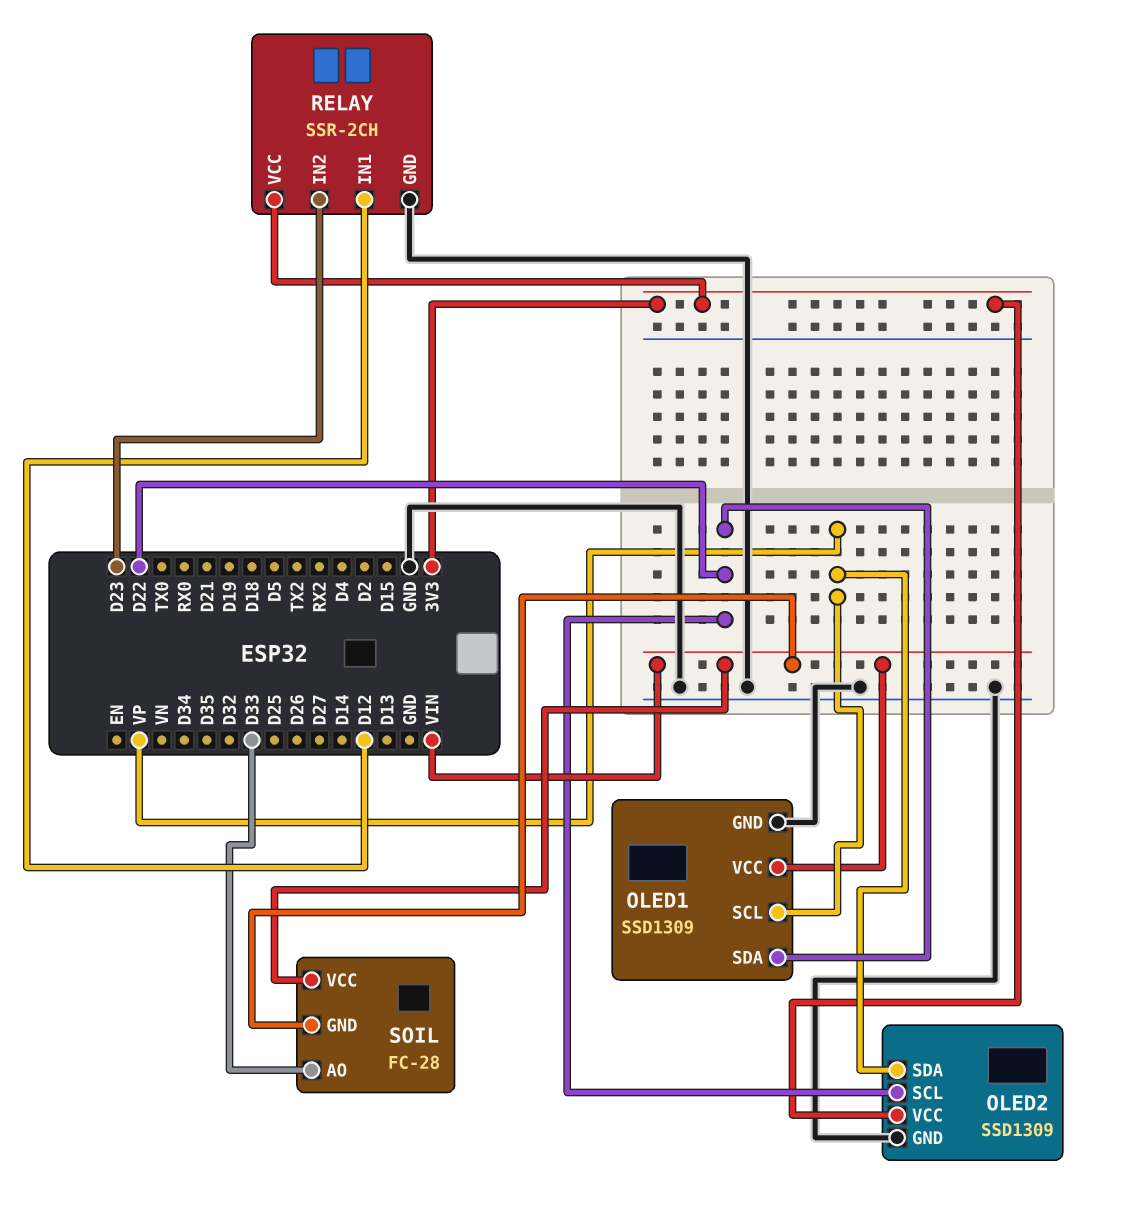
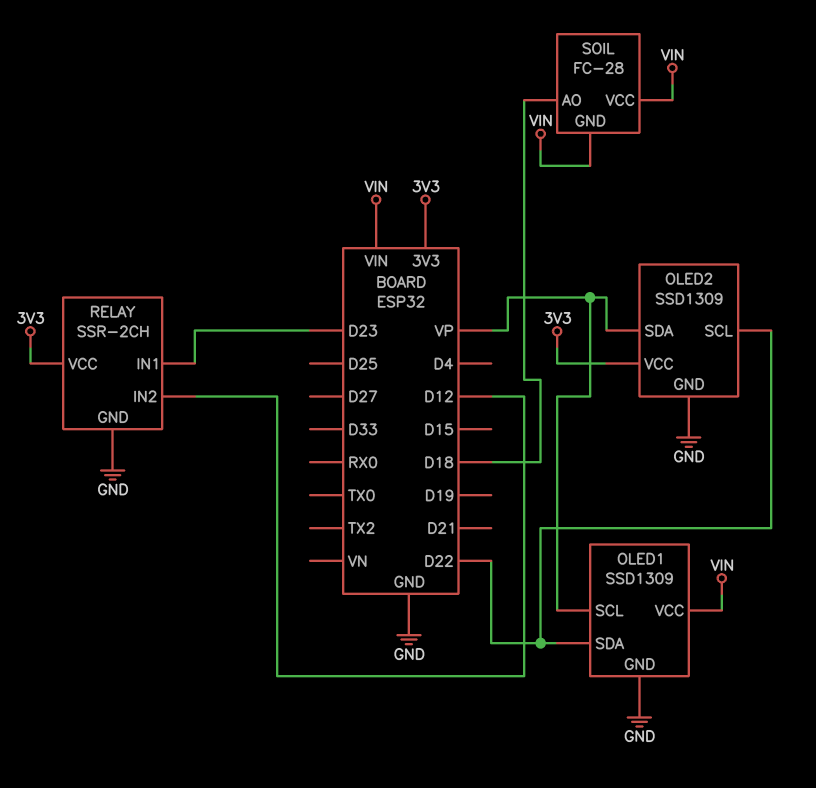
RELAY pin IN1: D12 -> D23
RELAY pin IN2: D23 -> D12
SOIL pin AO: D33 -> D18

